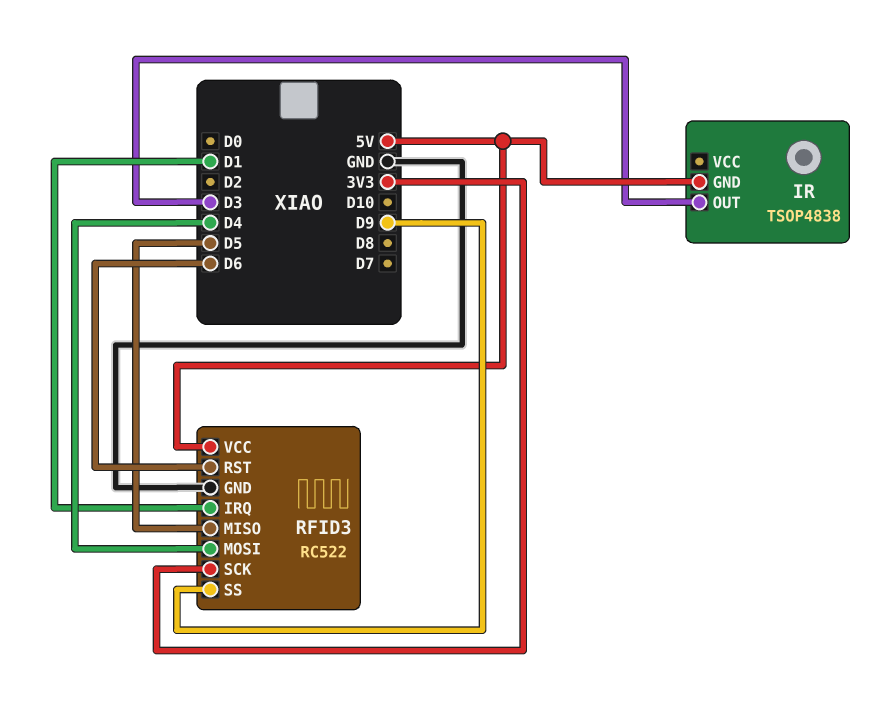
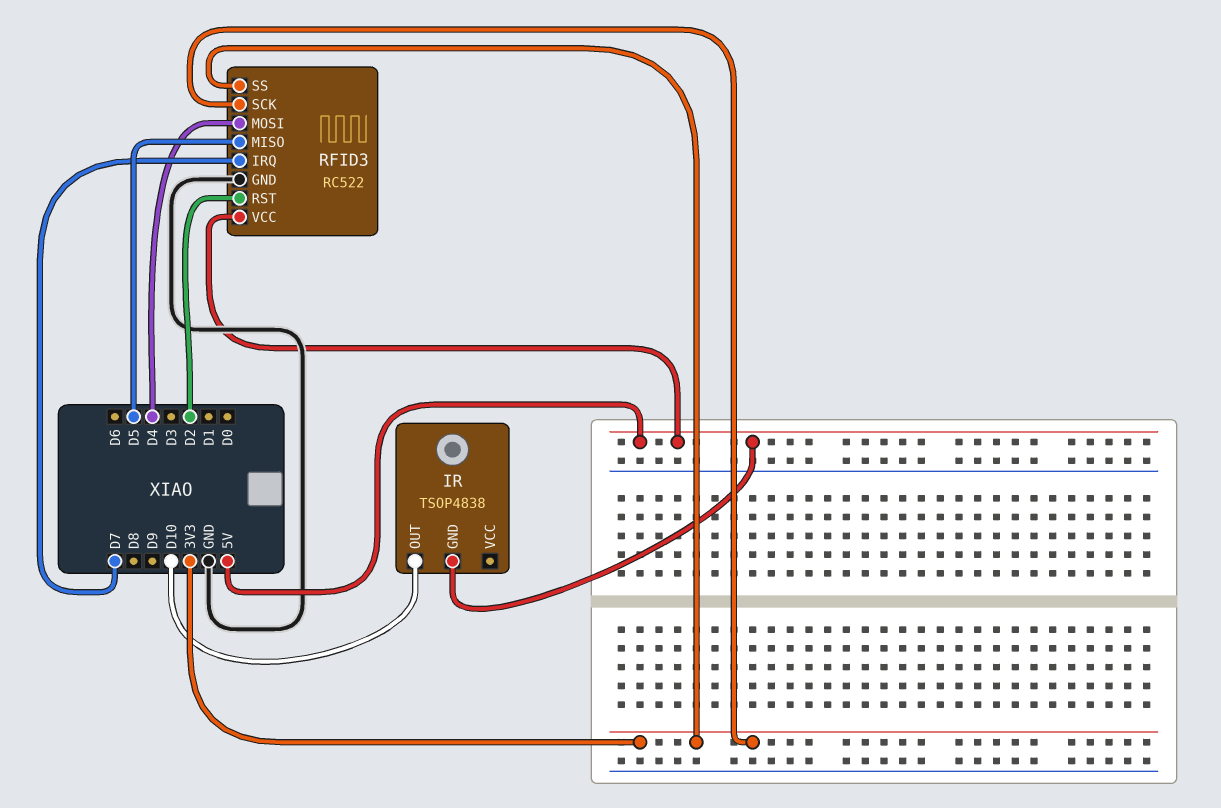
IR pin OUT: D3 -> D10
RFID3 pin IRQ: D1 -> D7
RFID3 pin RST: D6 -> D2
RFID3 pin SS: D9 -> 3V3

